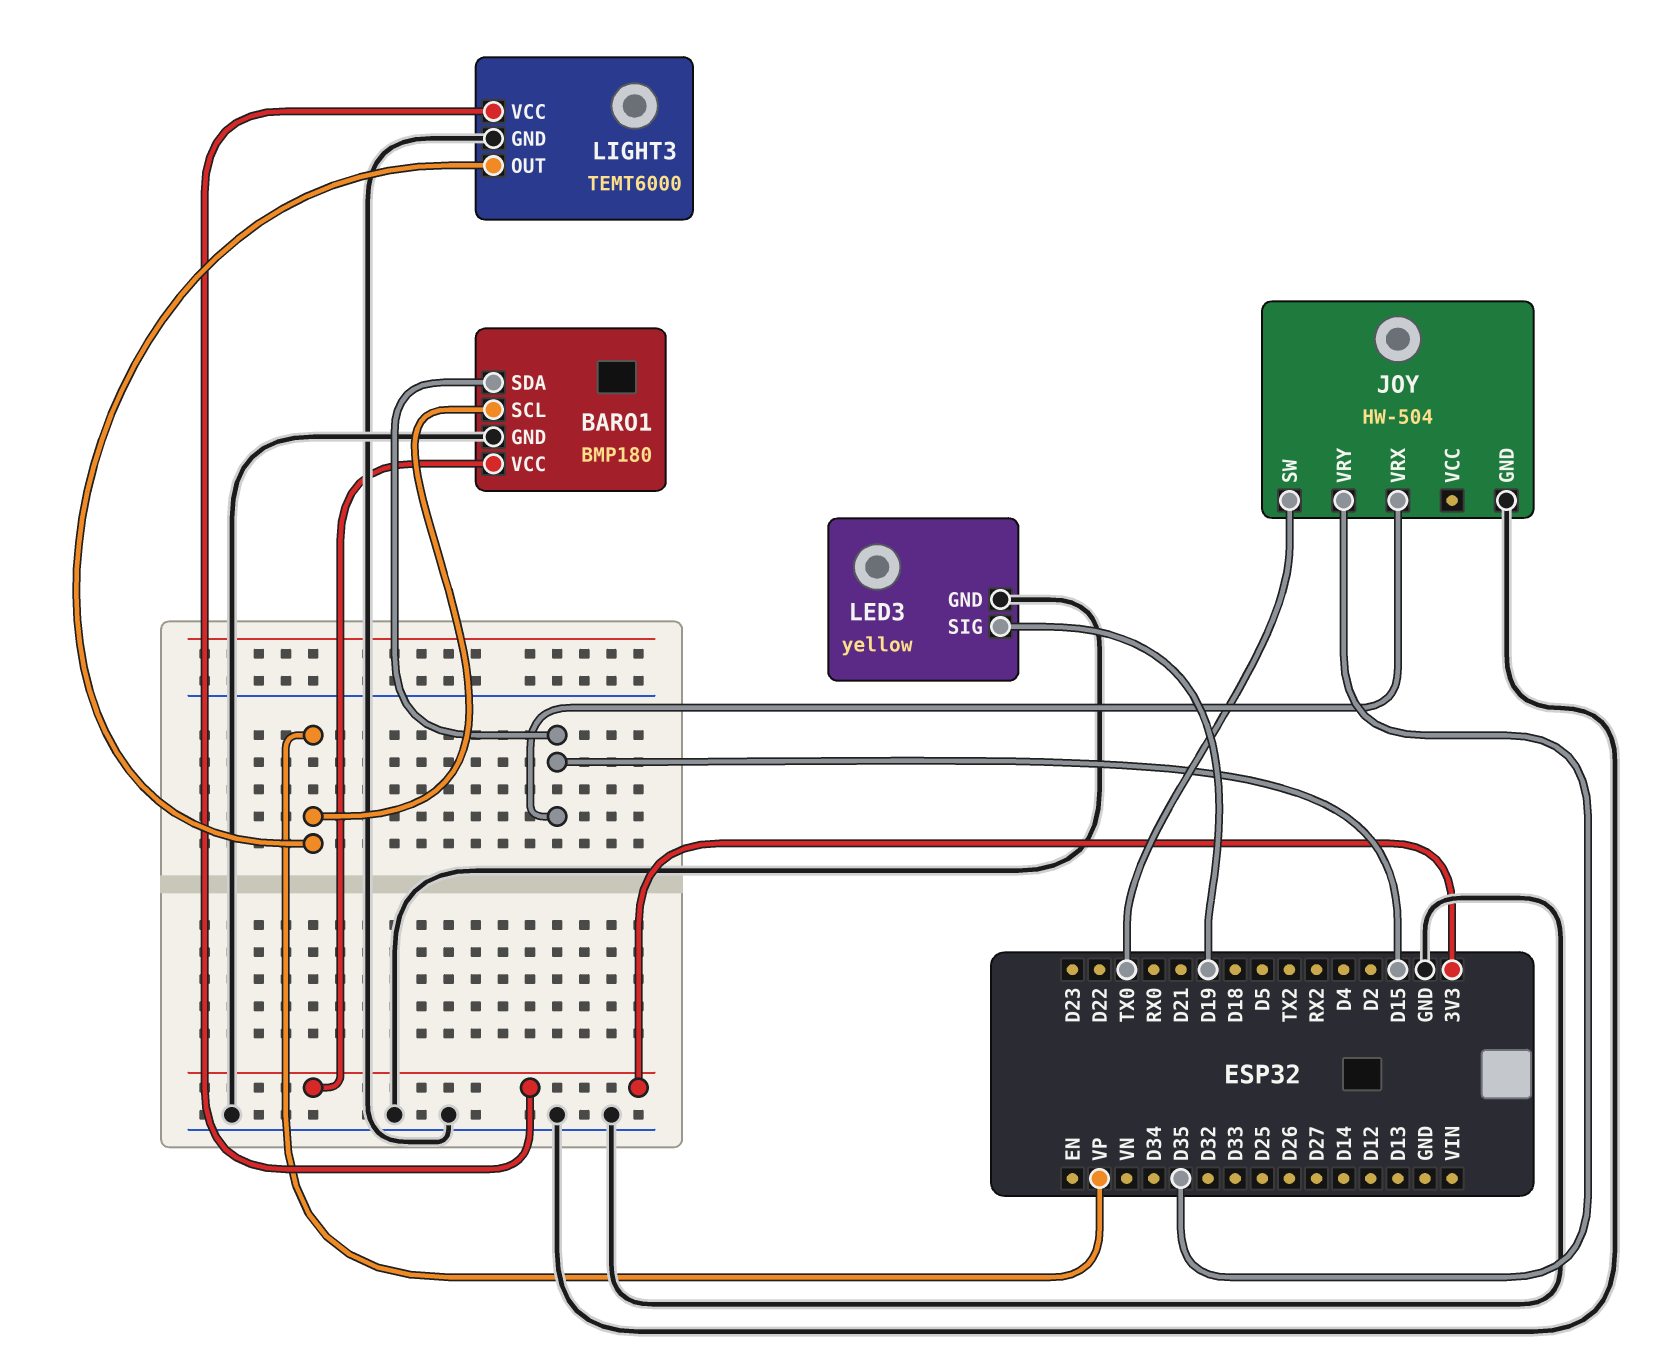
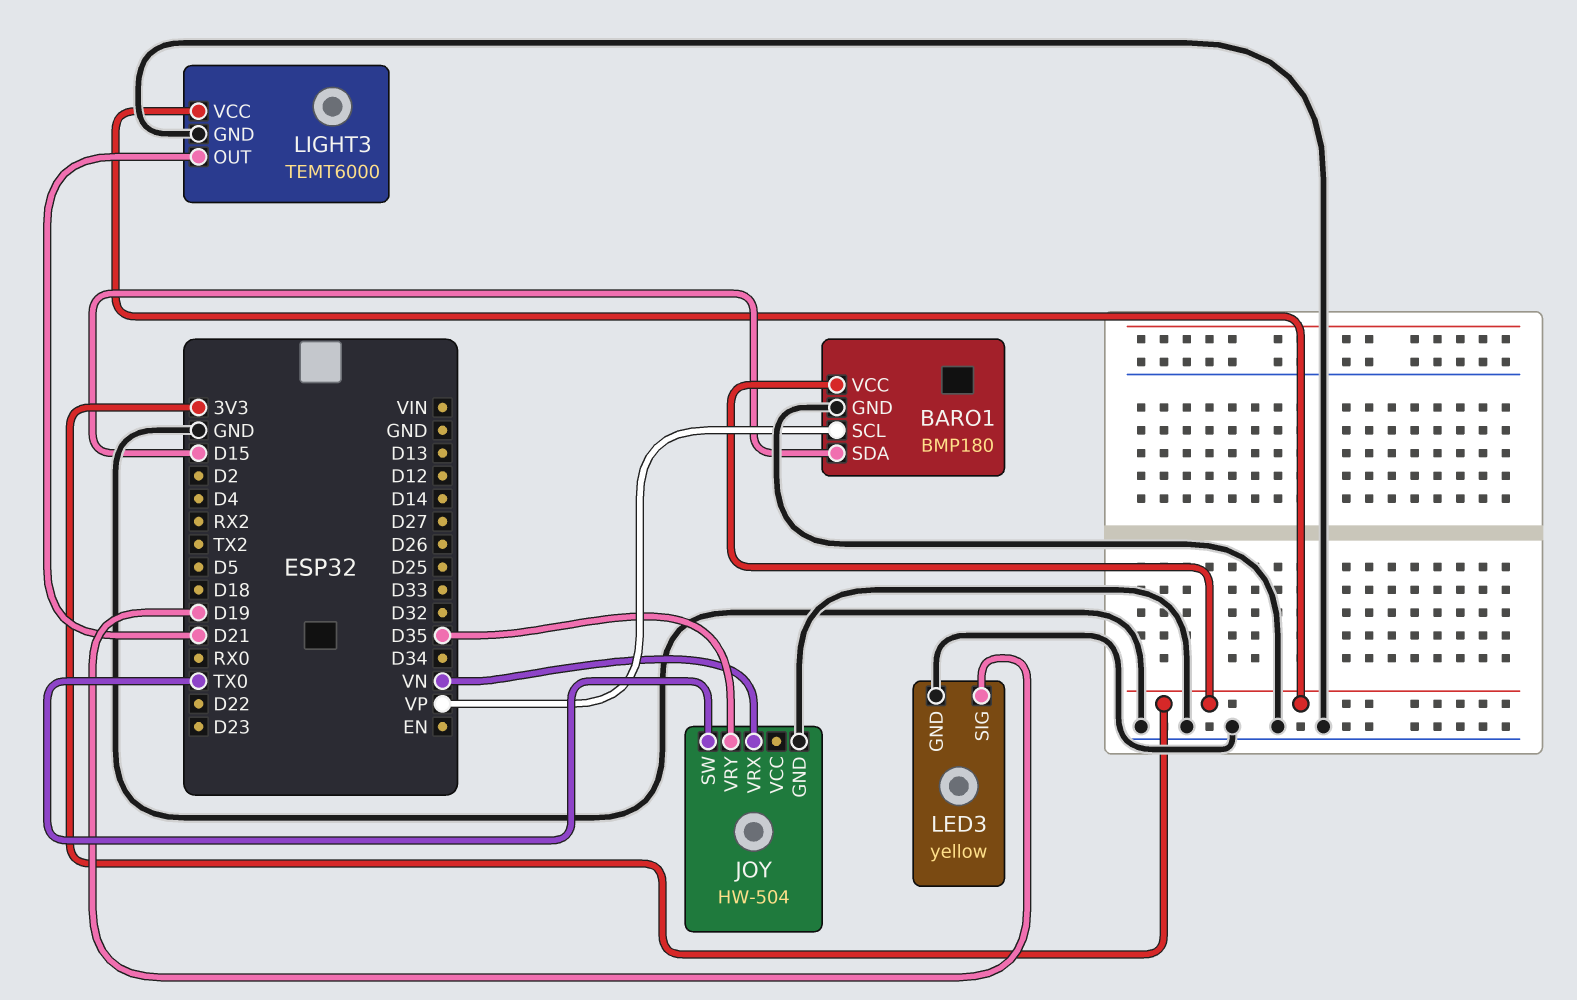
JOY pin VRX: D15 -> VN
LIGHT3 pin OUT: VP -> D21

